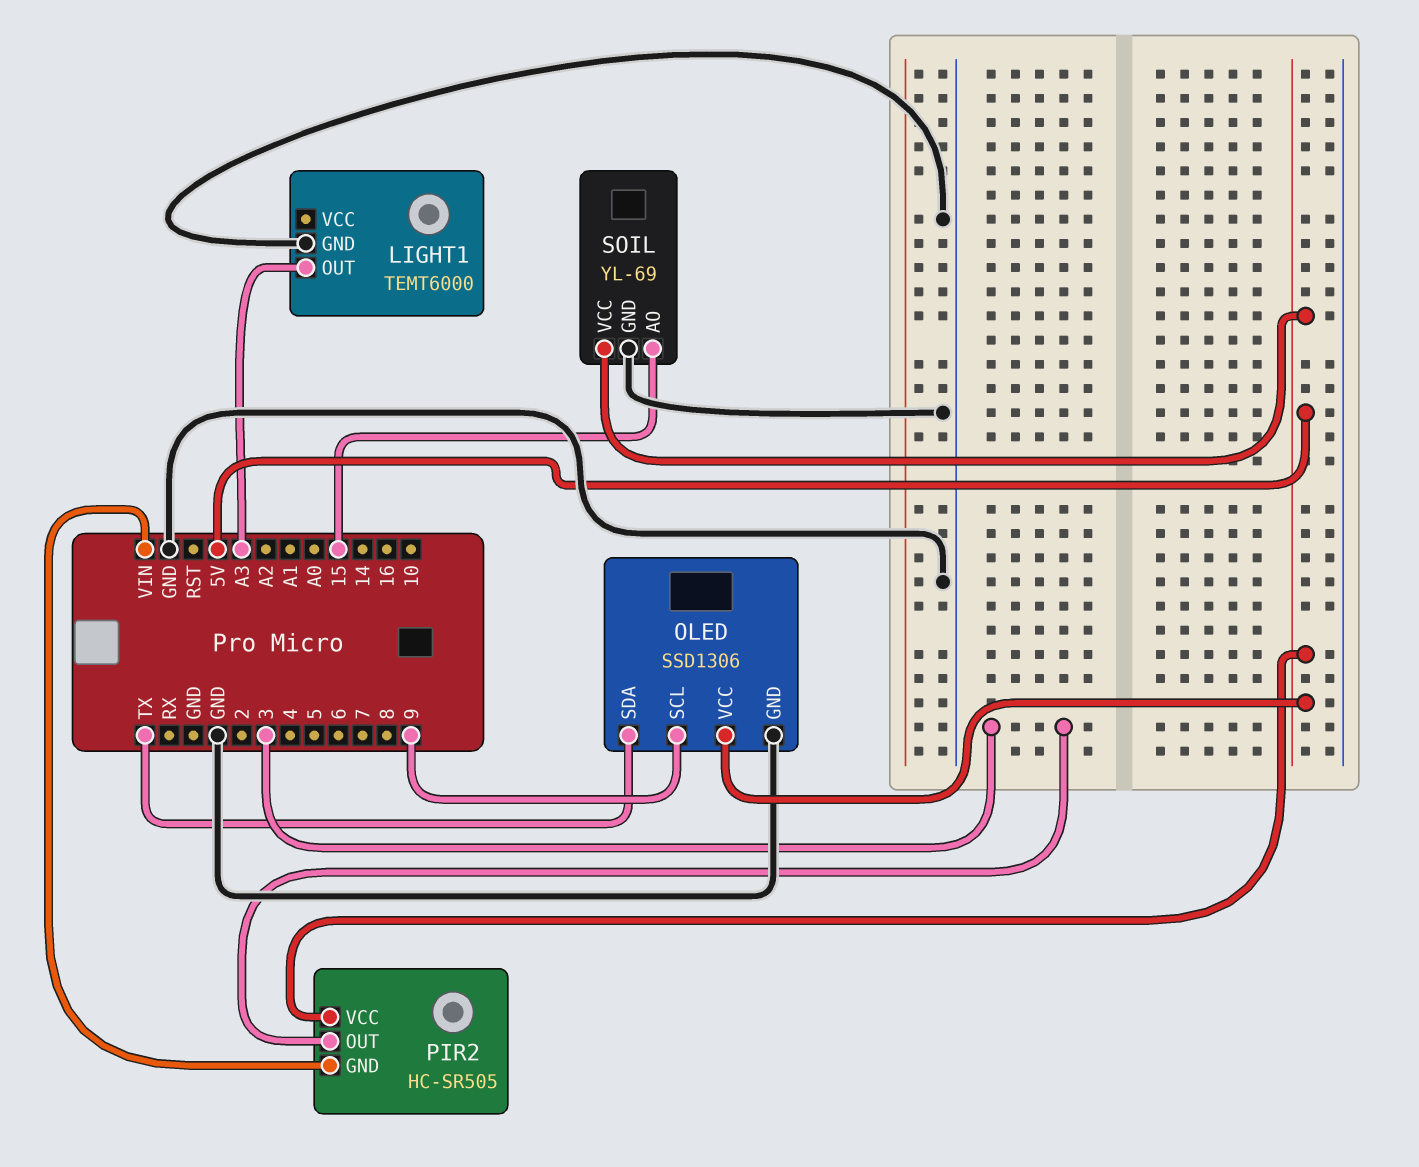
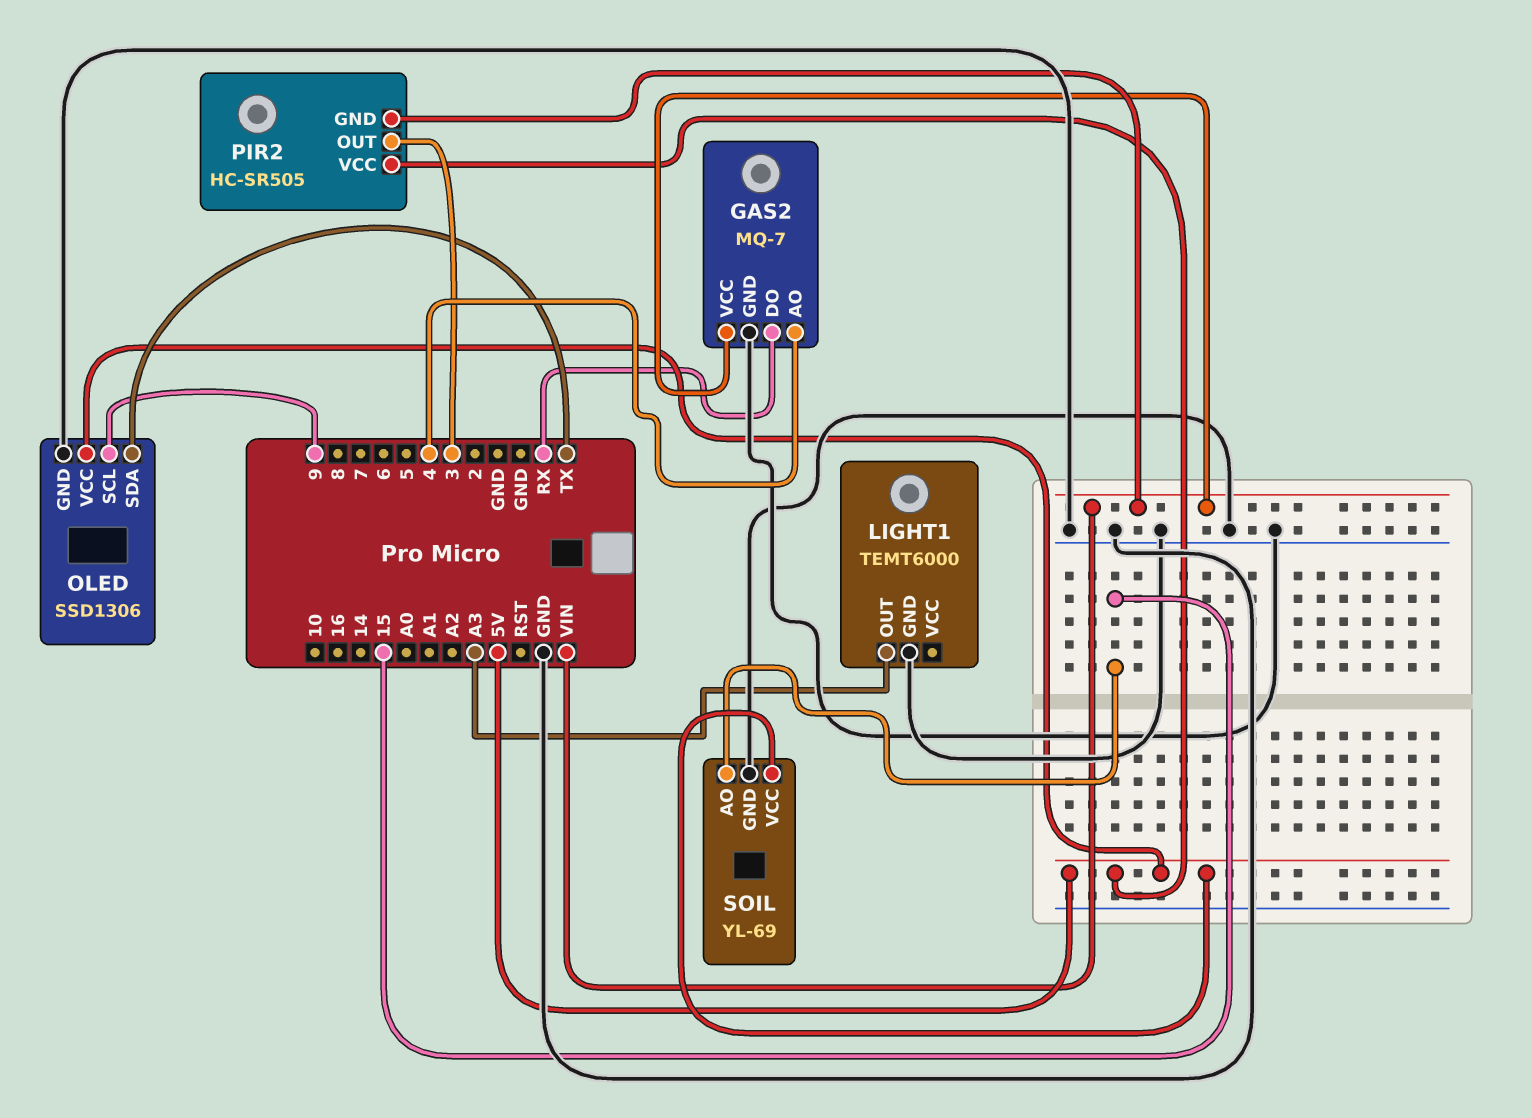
GAS2: none -> MQ-7
GAS2 pin AO: none -> 4
GAS2 pin DO: none -> RX
GAS2 pin GND: none -> GND
GAS2 pin VCC: none -> VIN

